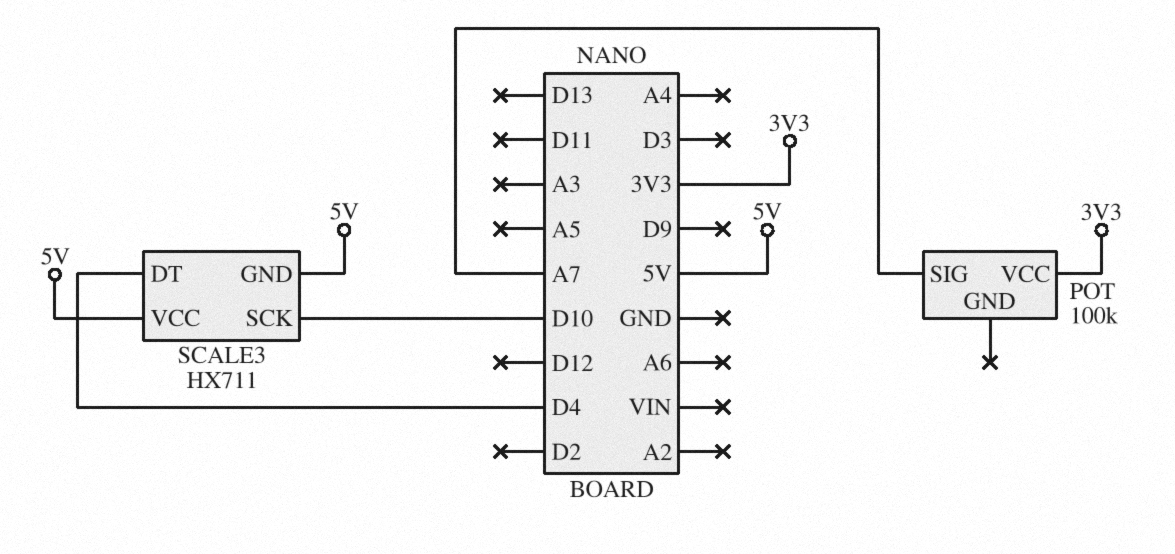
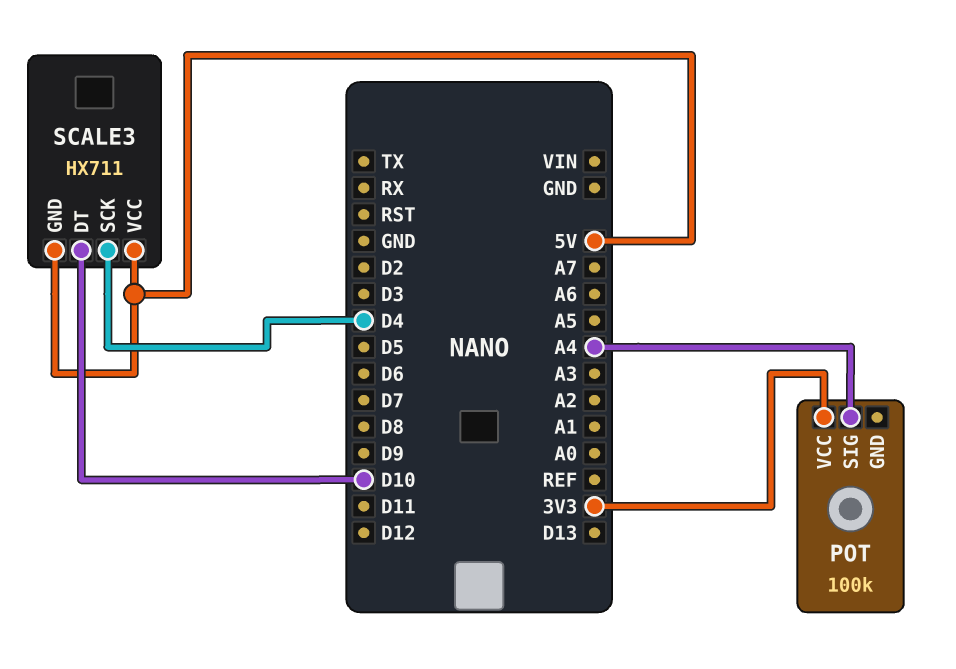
POT pin SIG: A7 -> A4
SCALE3 pin DT: D4 -> D10
SCALE3 pin SCK: D10 -> D4

